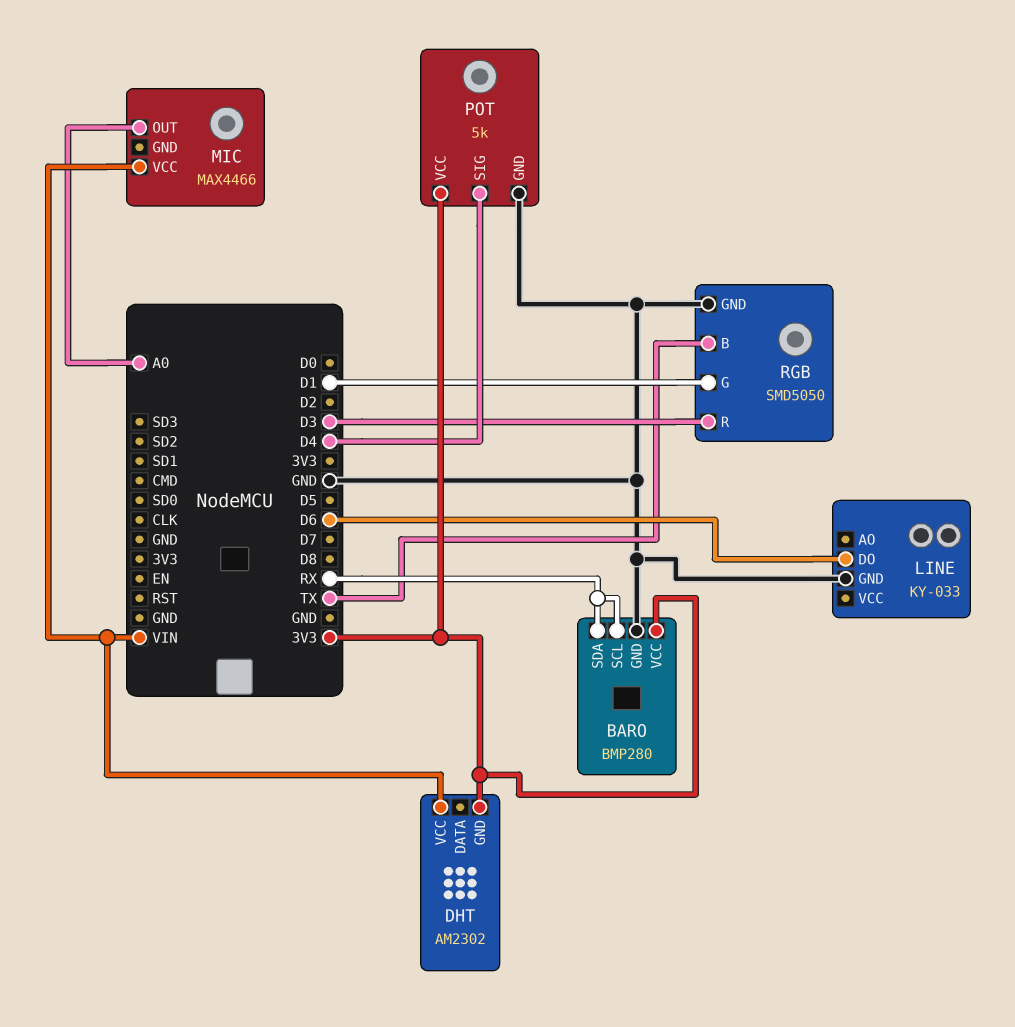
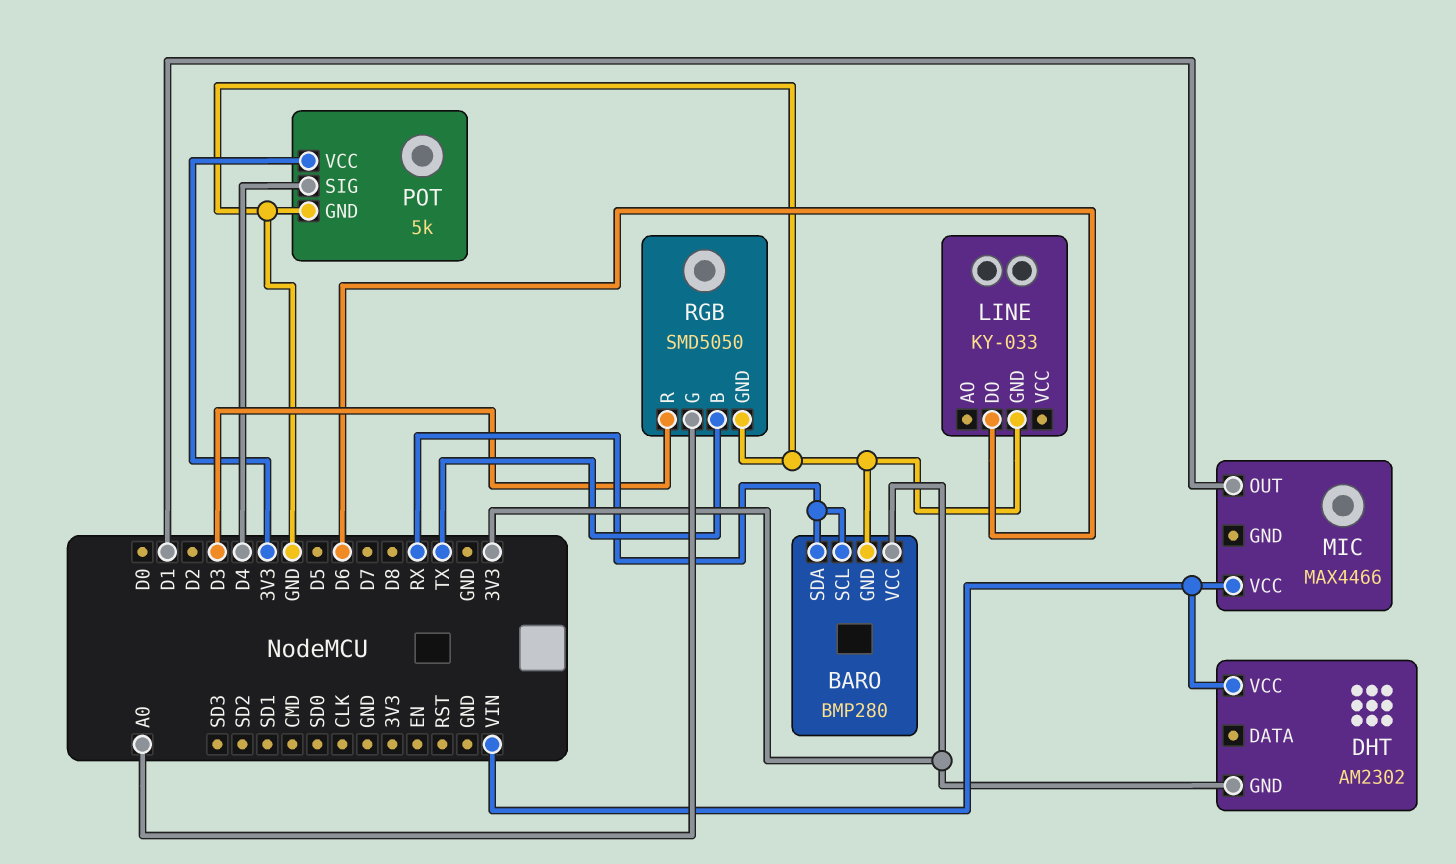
MIC pin OUT: A0 -> D1
RGB pin G: D1 -> A0

